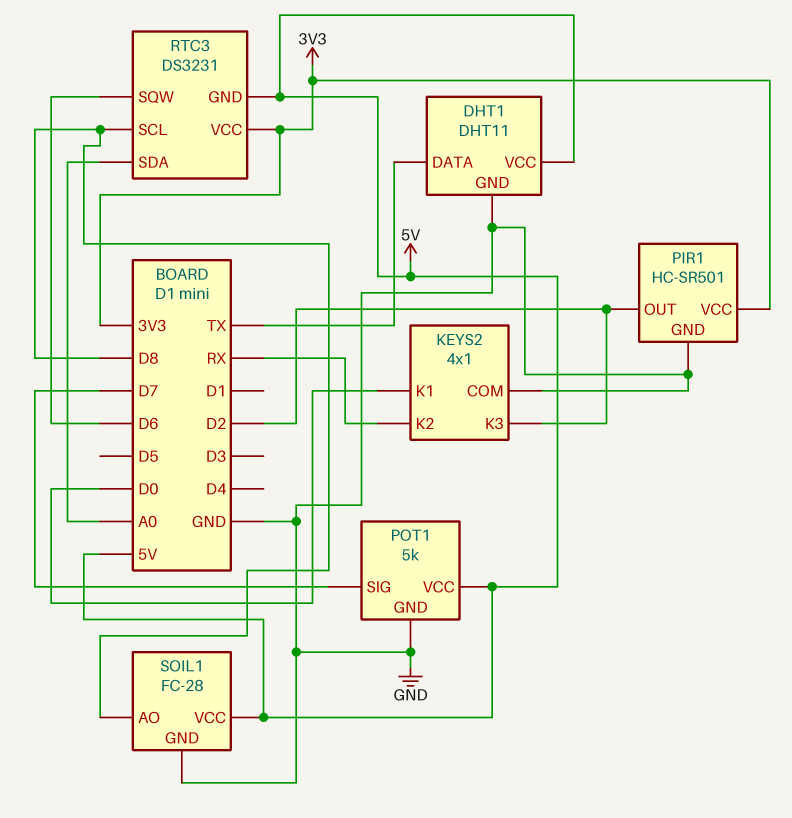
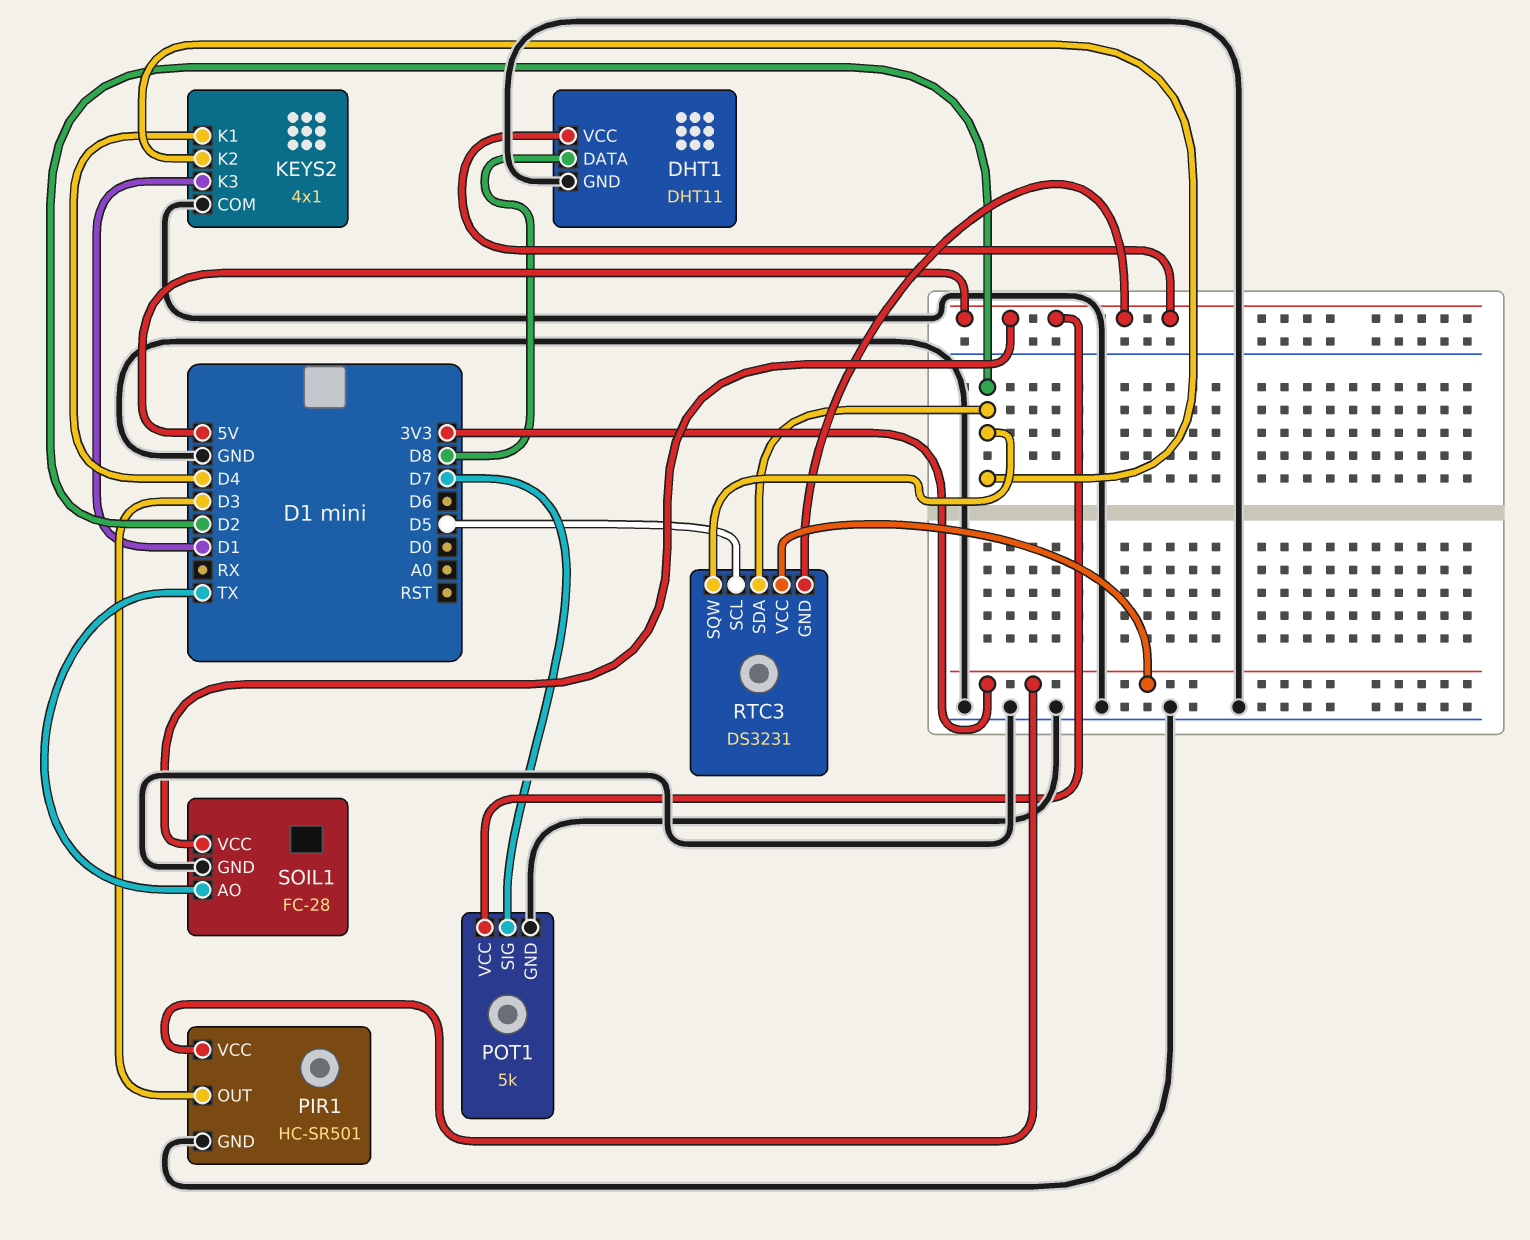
DHT1 pin DATA: TX -> D8
KEYS2 pin K1: D0 -> D4
KEYS2 pin K2: RX -> D2
KEYS2 pin K3: D2 -> D1
PIR1 pin OUT: D2 -> D3
RTC3 pin SCL: D8 -> D5
RTC3 pin SDA: A0 -> D2
RTC3 pin SQW: D6 -> D2
SOIL1 pin AO: D8 -> TX

